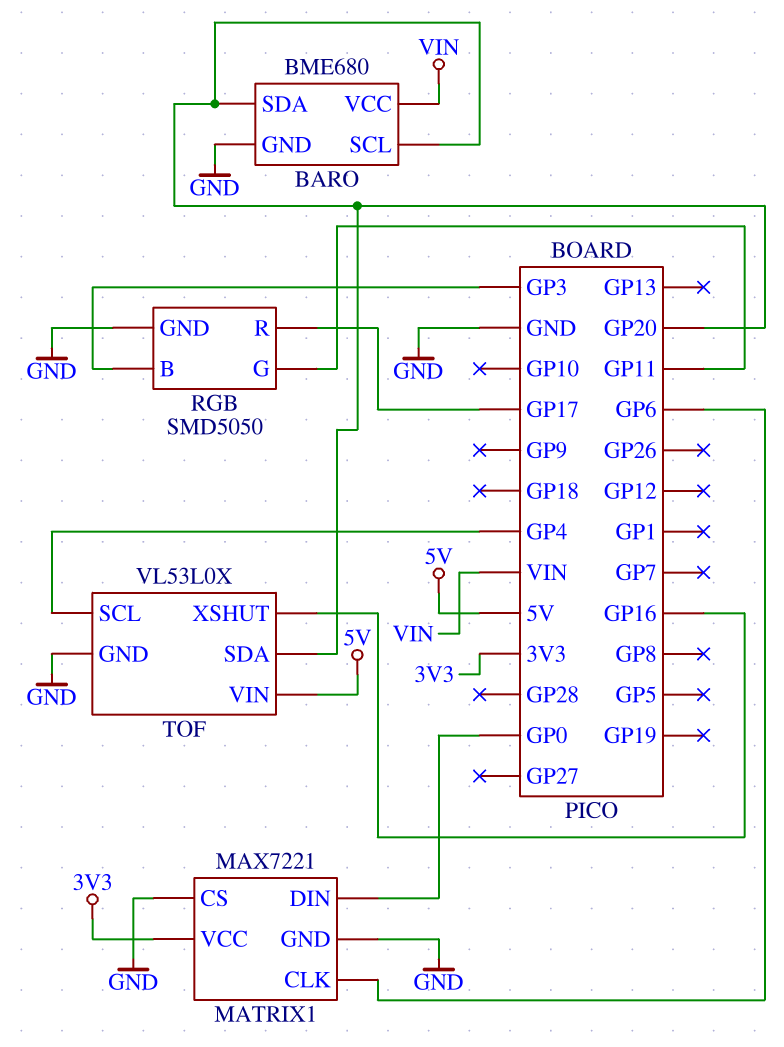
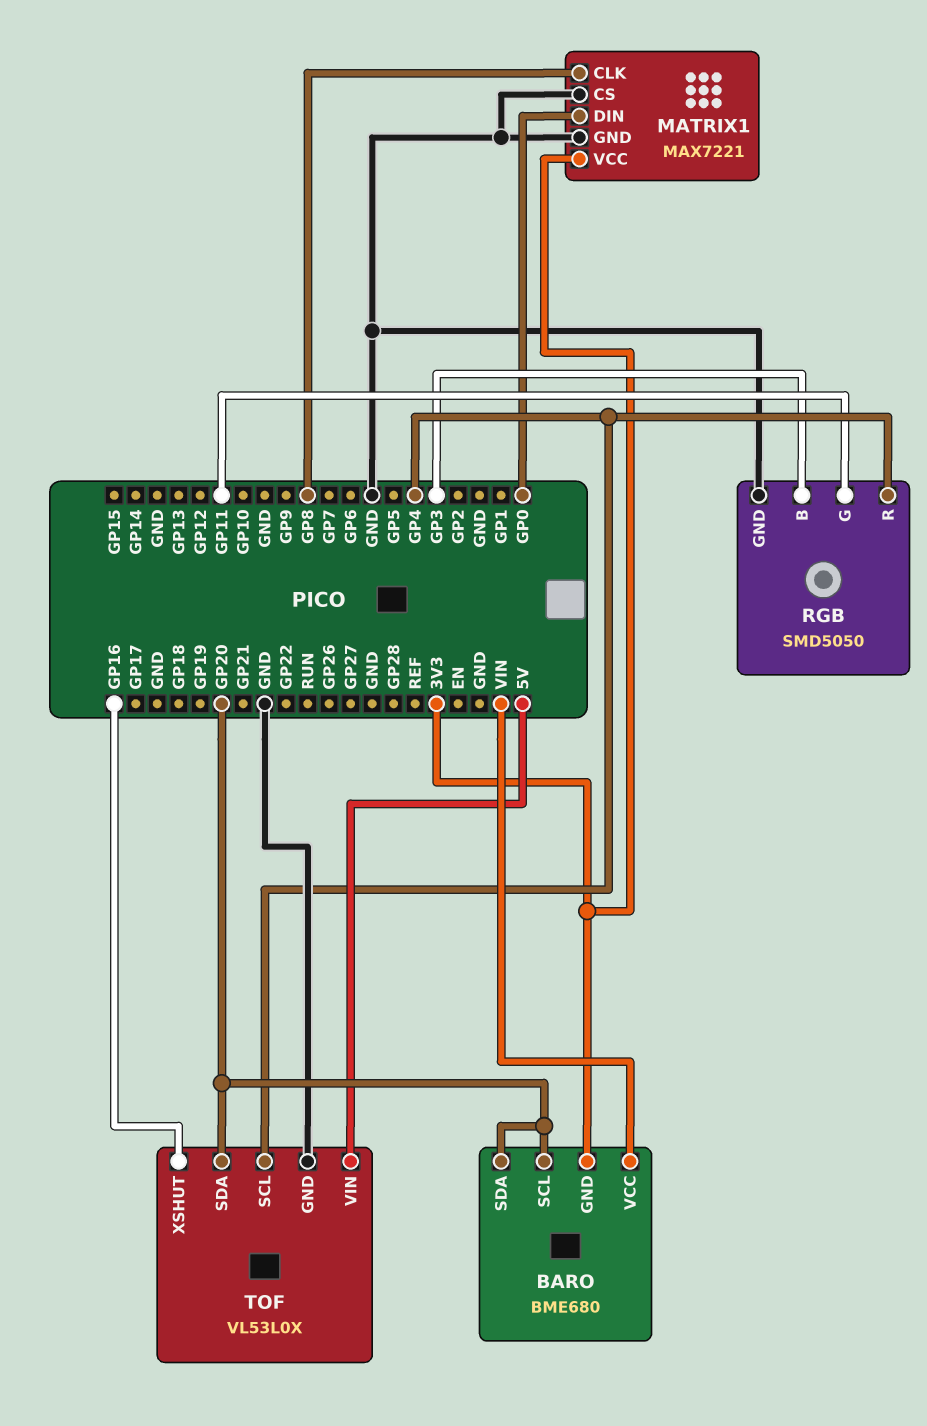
BARO pin GND: GND -> 3V3
MATRIX1 pin CLK: GP6 -> GP8
RGB pin R: GP17 -> GP4

